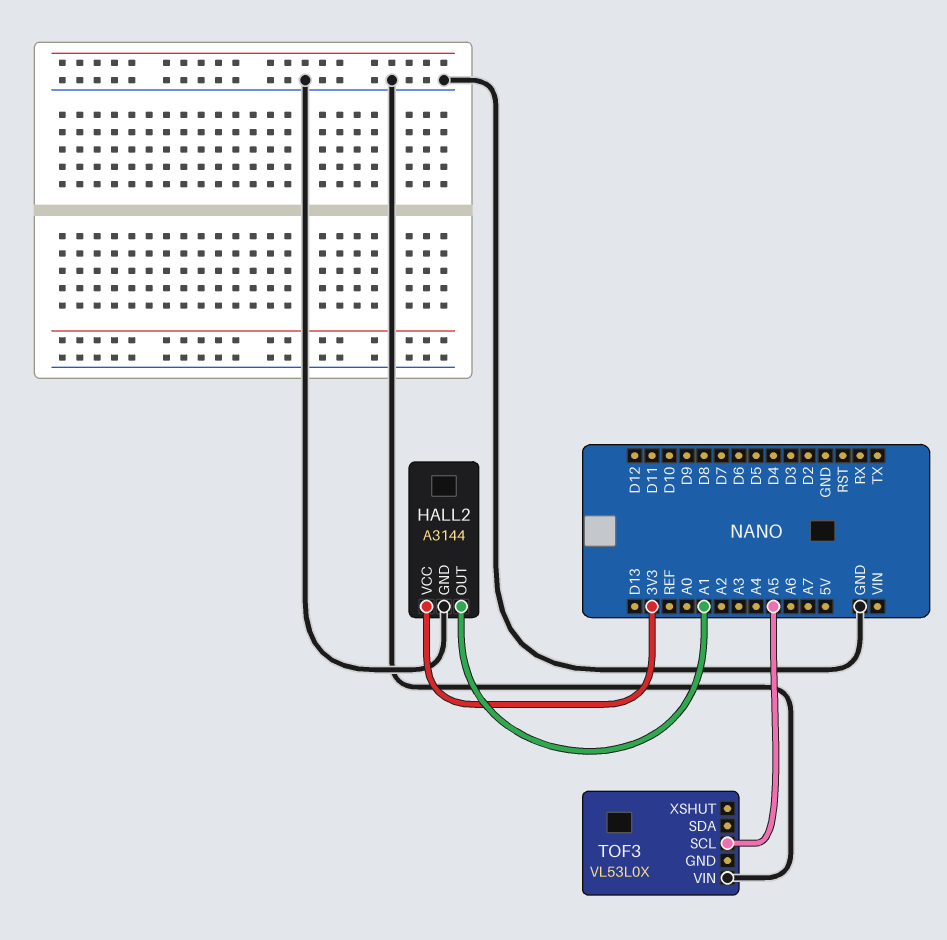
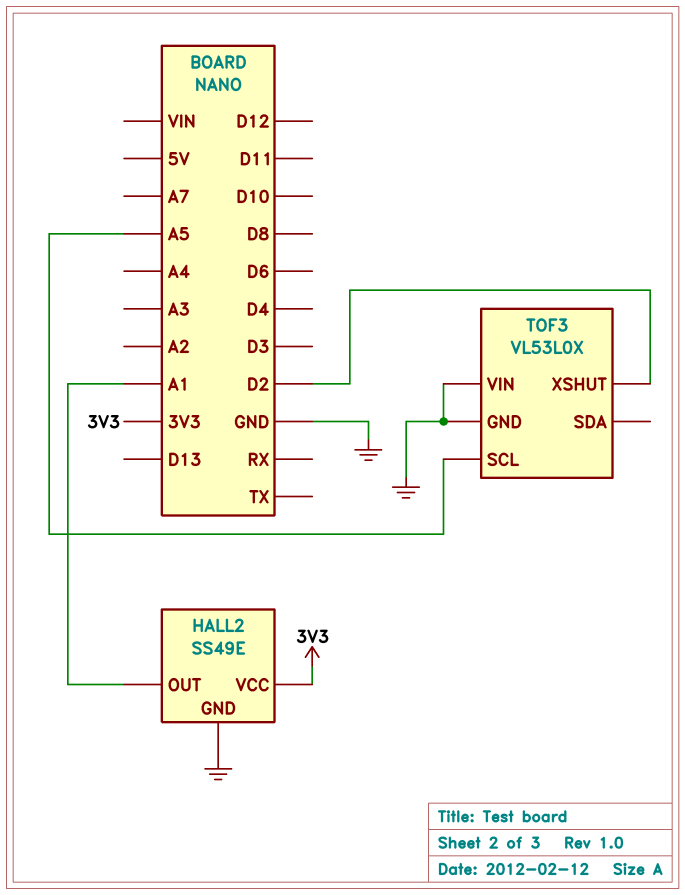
HALL2: A3144 -> SS49E
TOF3 pin GND: none -> GND
TOF3 pin XSHUT: none -> D2

